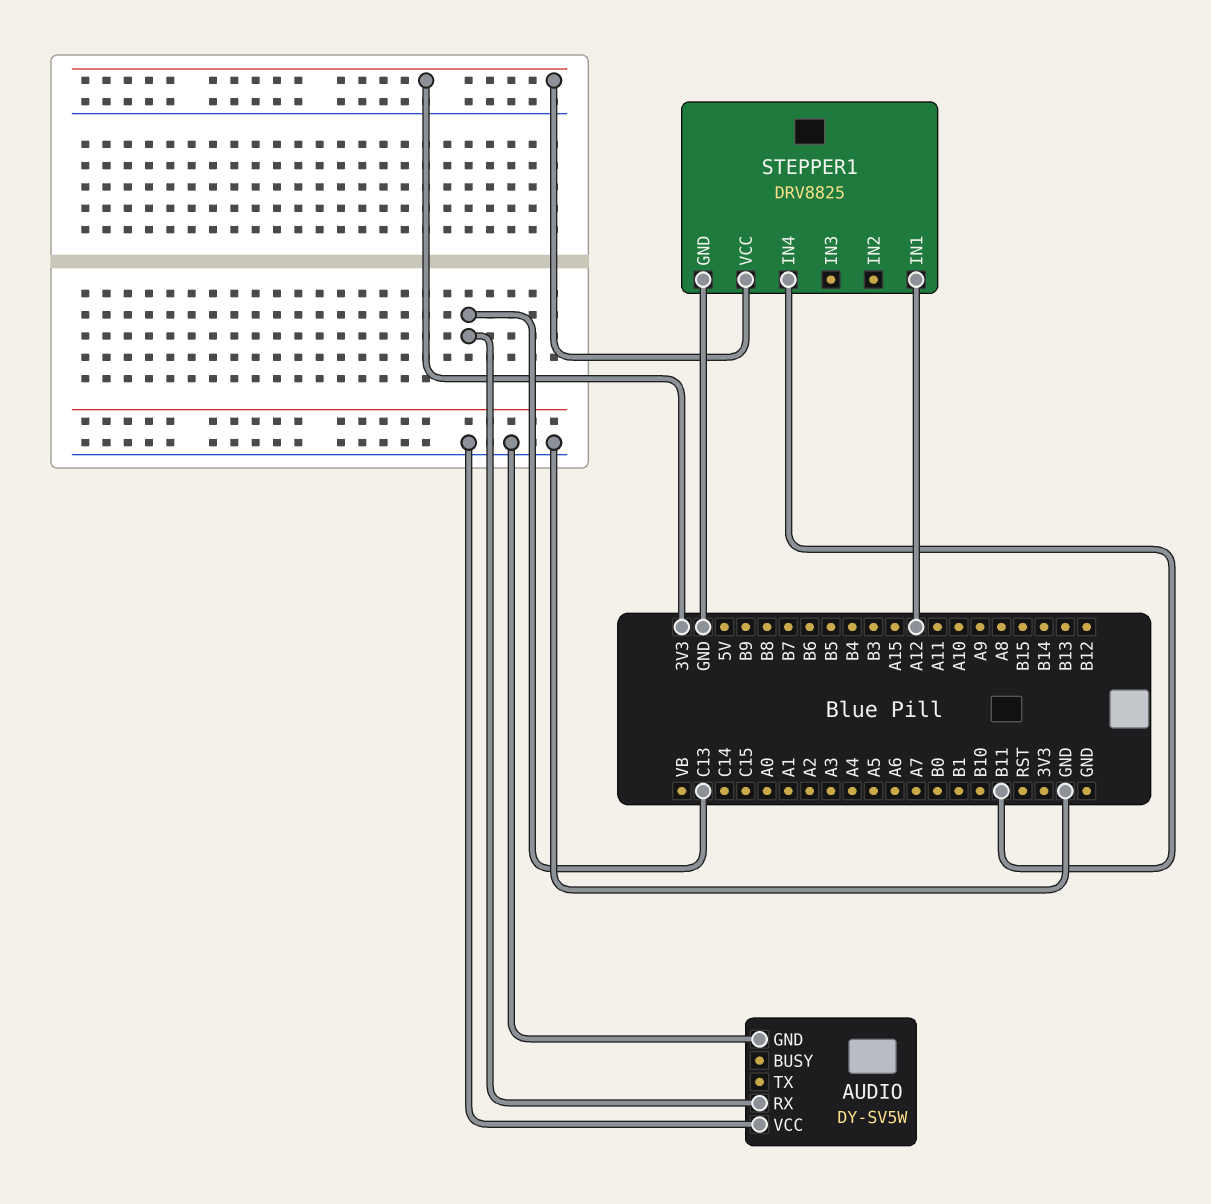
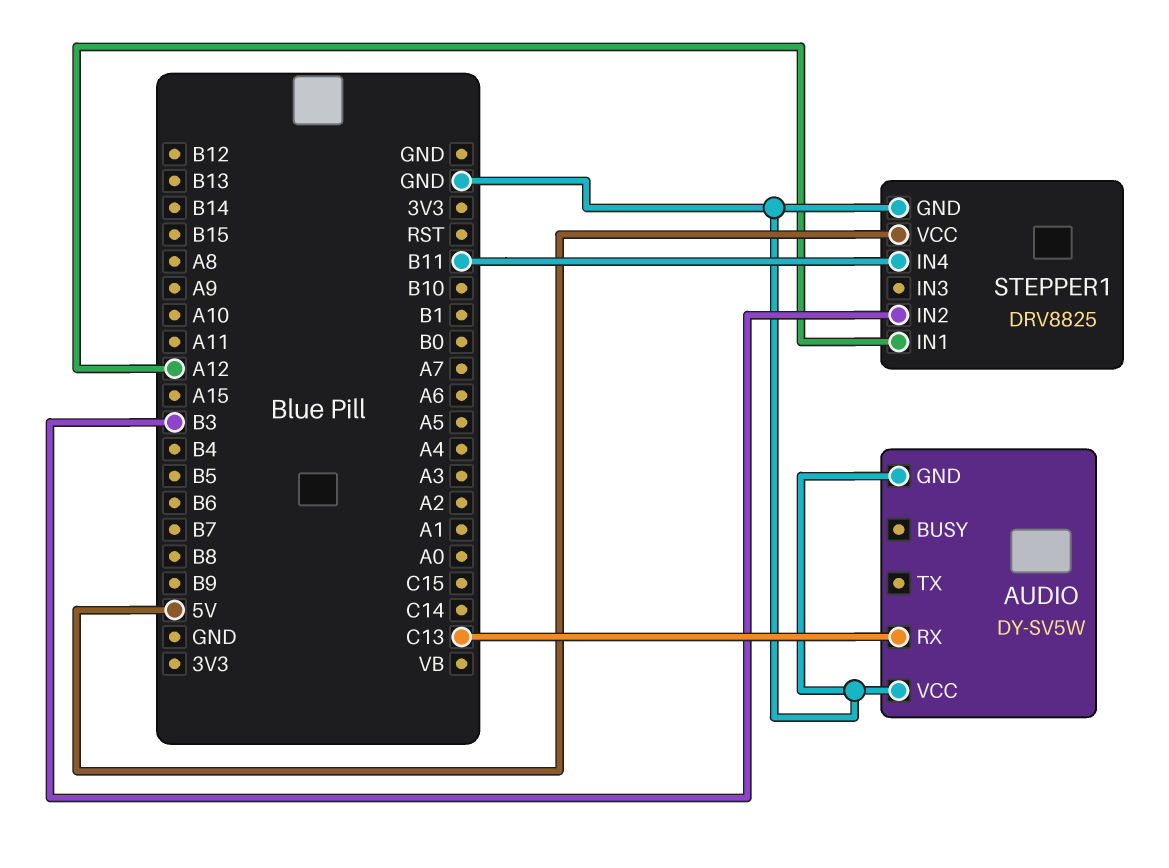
STEPPER1 pin IN2: none -> B3
STEPPER1 pin VCC: 3V3 -> 5V

